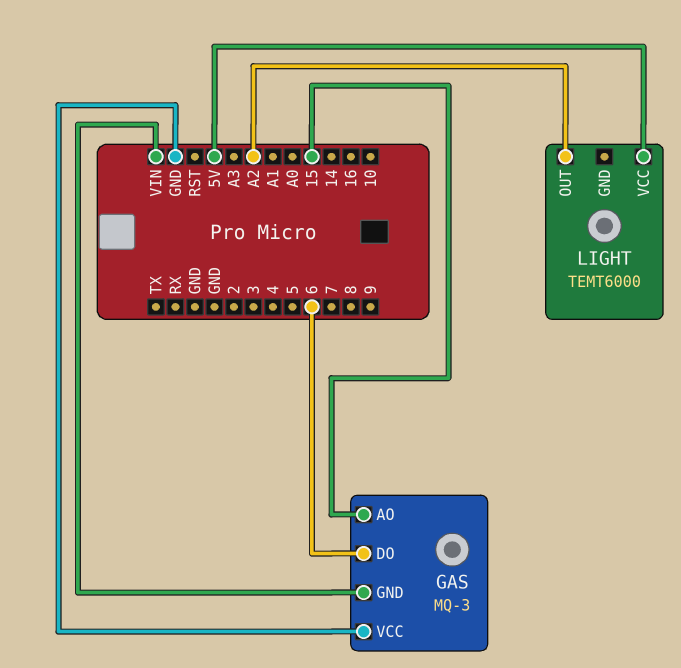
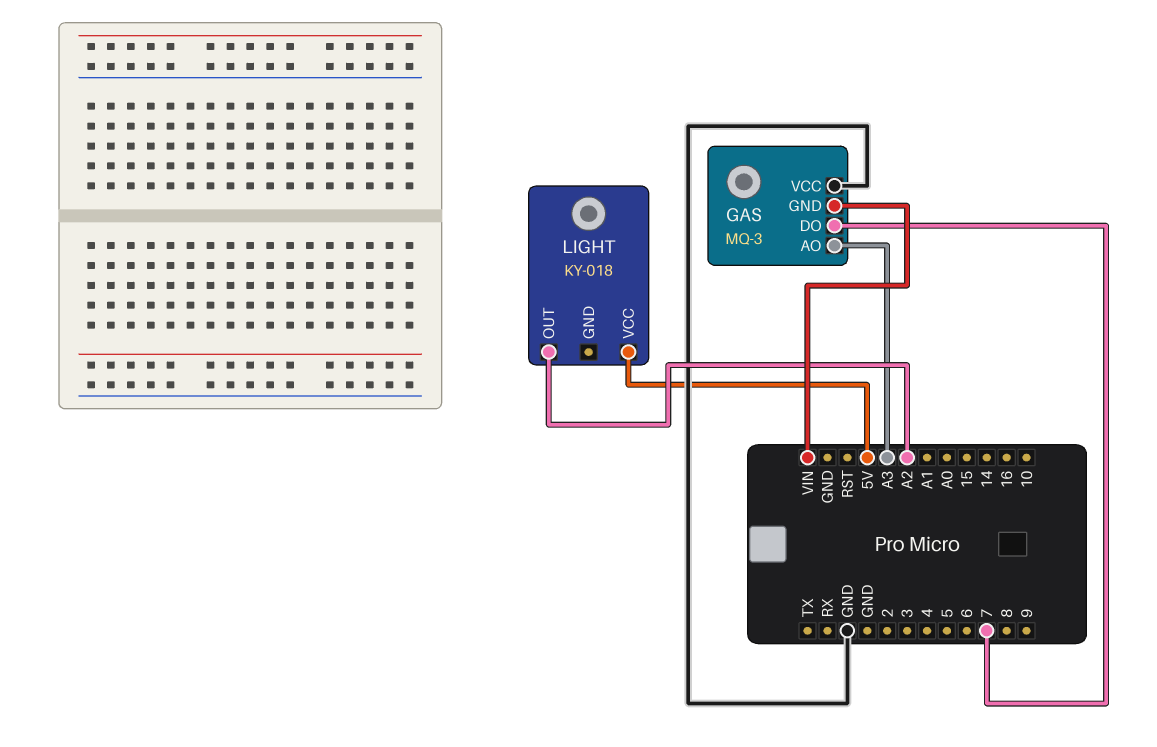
GAS pin AO: 15 -> A3
GAS pin DO: 6 -> 7
LIGHT: TEMT6000 -> KY-018

